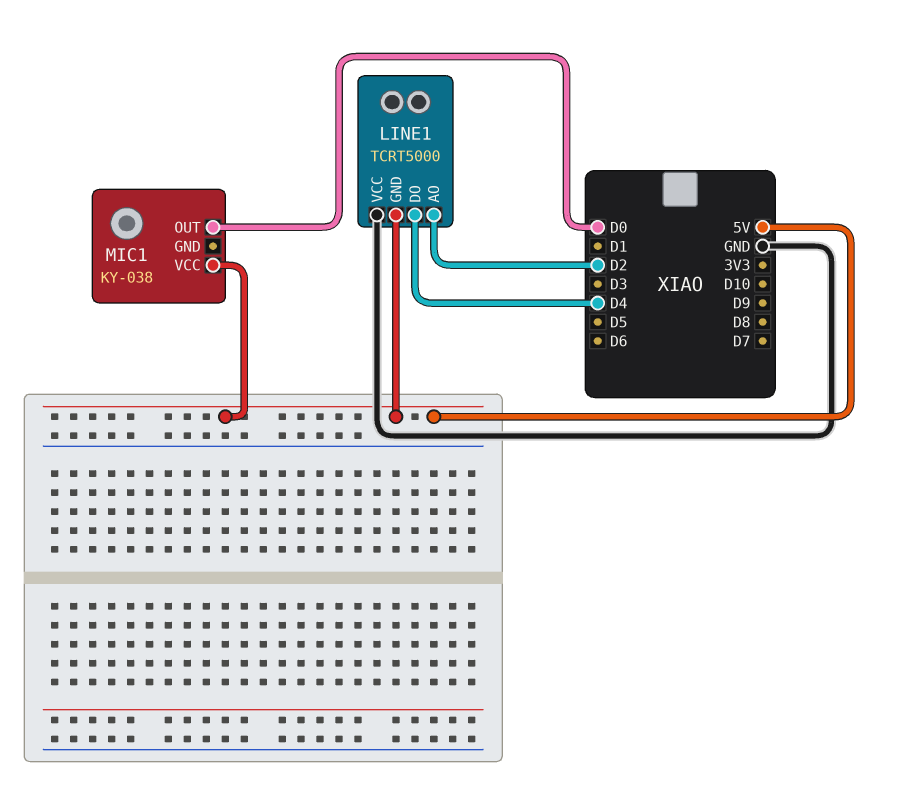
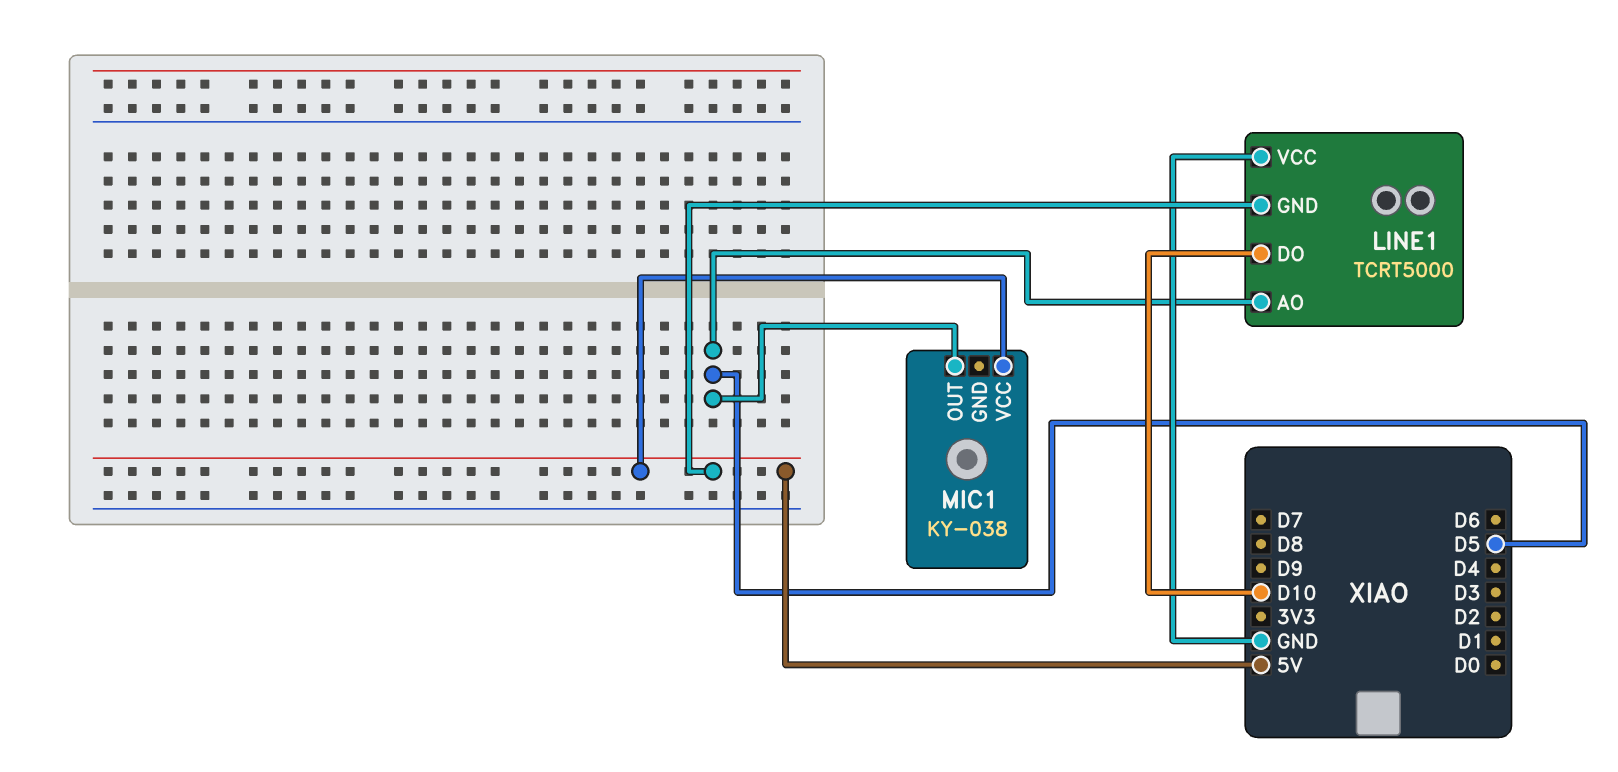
LINE1 pin AO: D2 -> D5
LINE1 pin DO: D4 -> D10
MIC1 pin OUT: D0 -> D5

